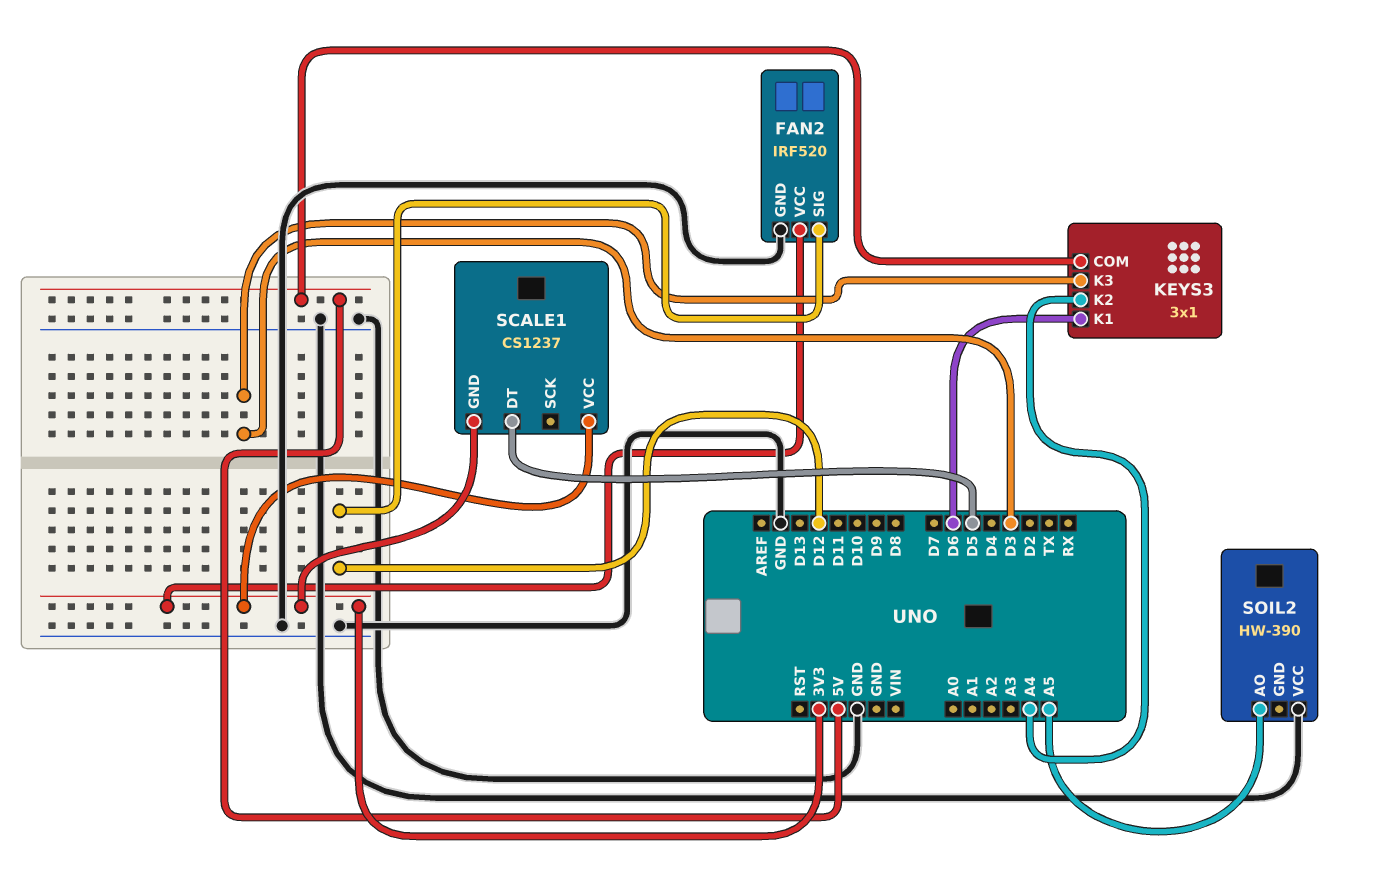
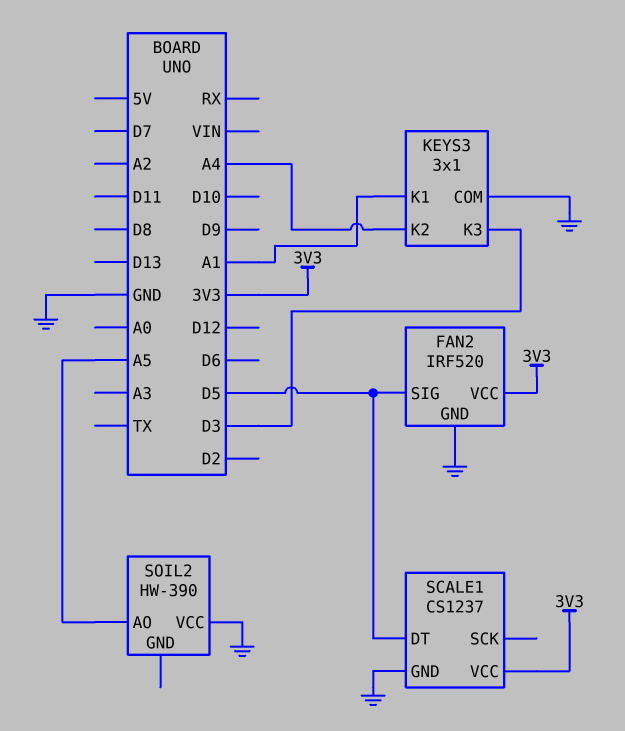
FAN2 pin SIG: D12 -> D5
KEYS3 pin COM: 5V -> GND
KEYS3 pin K1: D6 -> A1
SCALE1 pin GND: 3V3 -> GND

